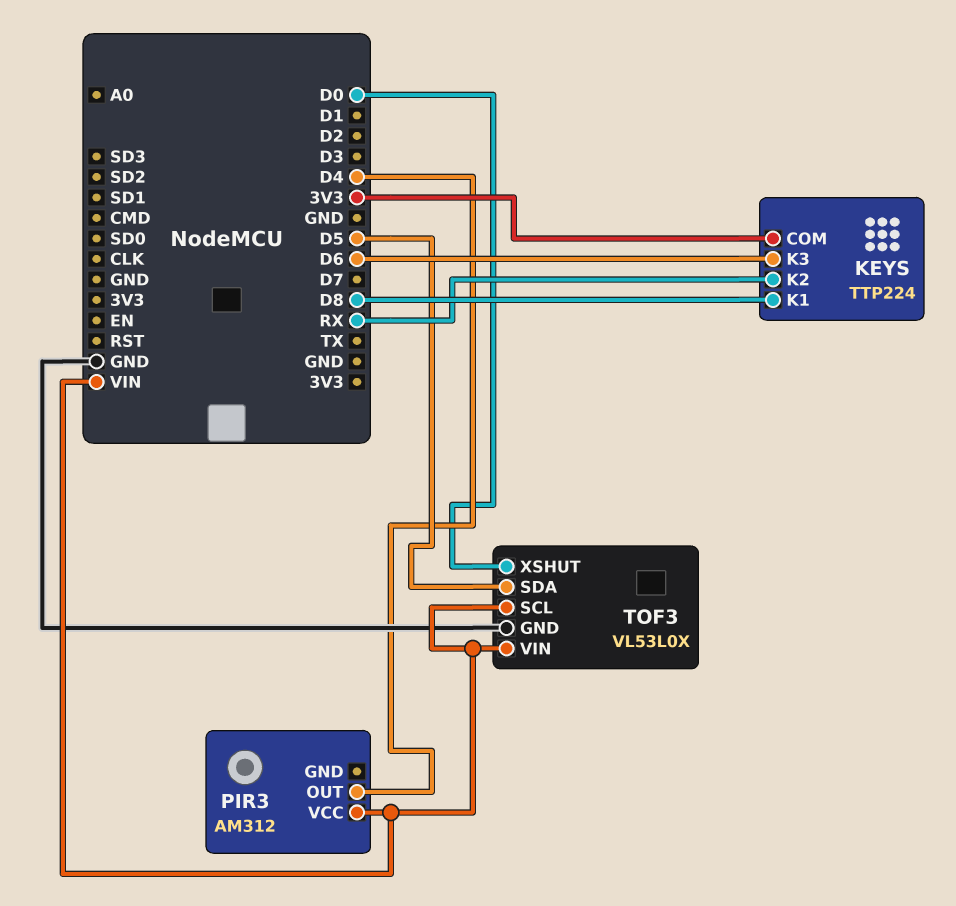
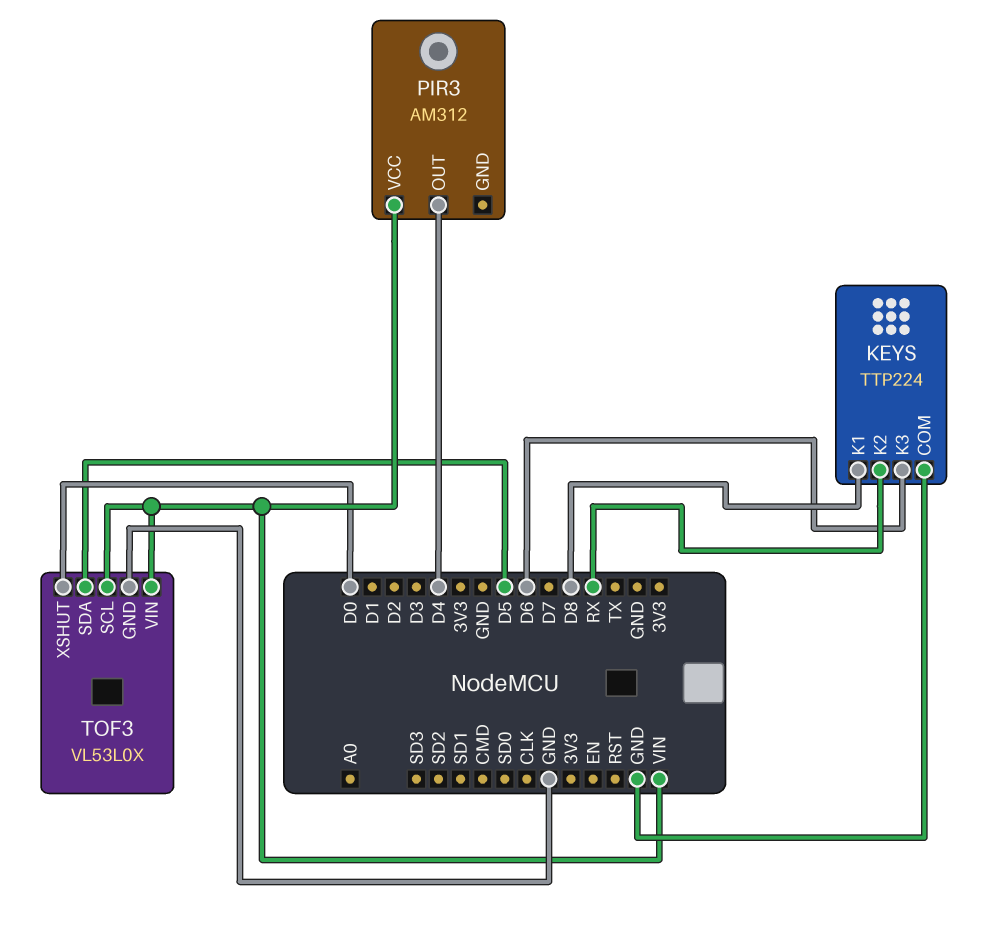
KEYS pin COM: 3V3 -> GND

